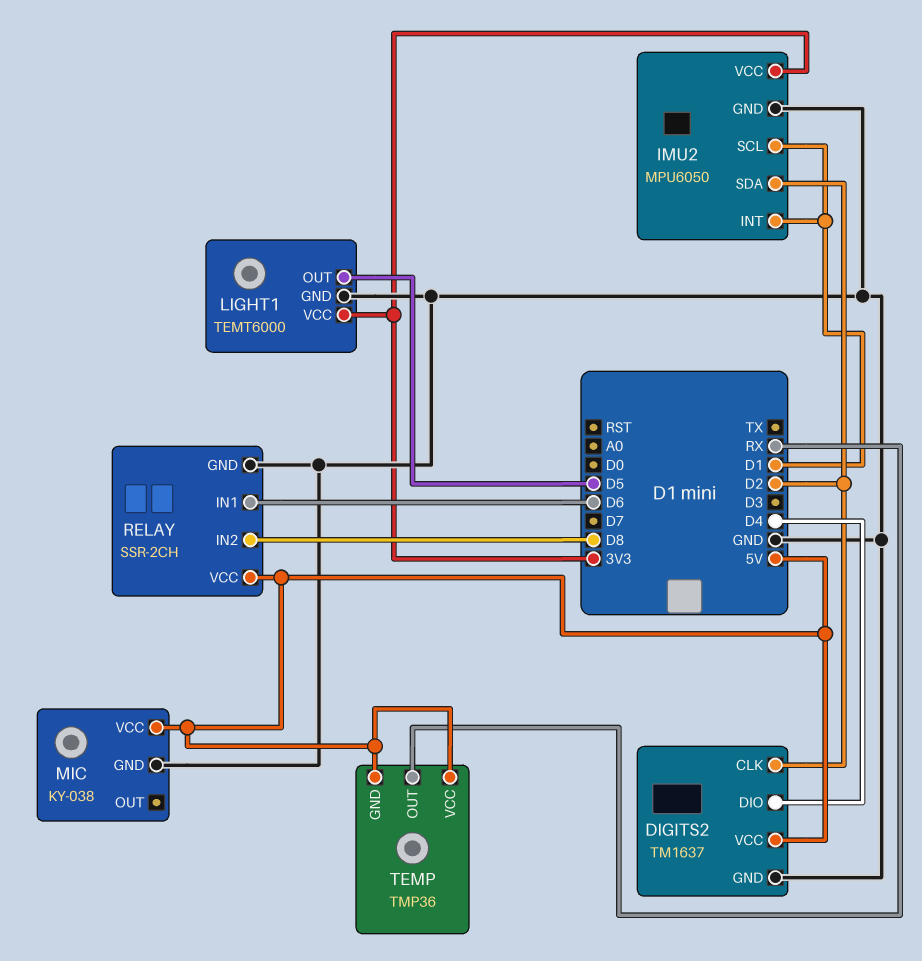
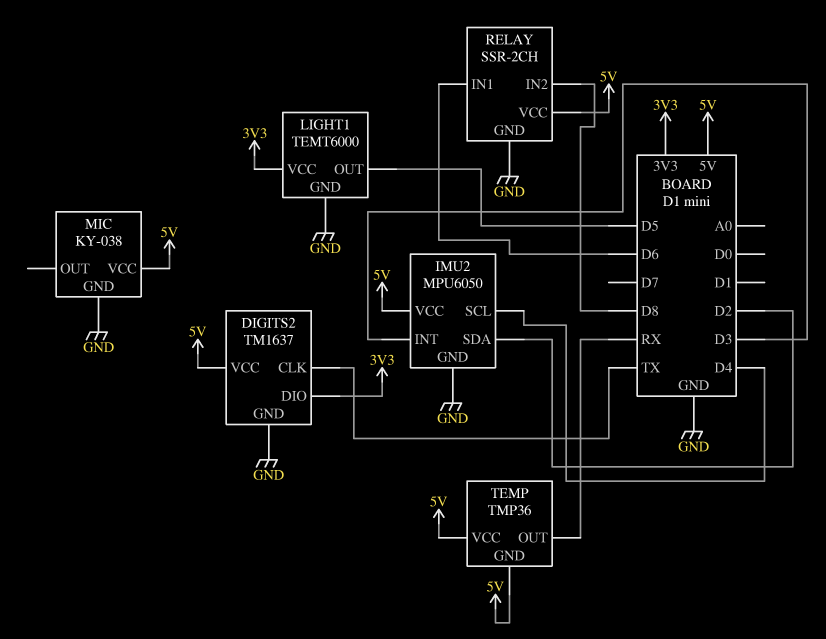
DIGITS2 pin CLK: D2 -> TX
DIGITS2 pin DIO: D4 -> 3V3
IMU2 pin INT: D1 -> D3
IMU2 pin SCL: D1 -> D4
IMU2 pin VCC: 3V3 -> 5V

